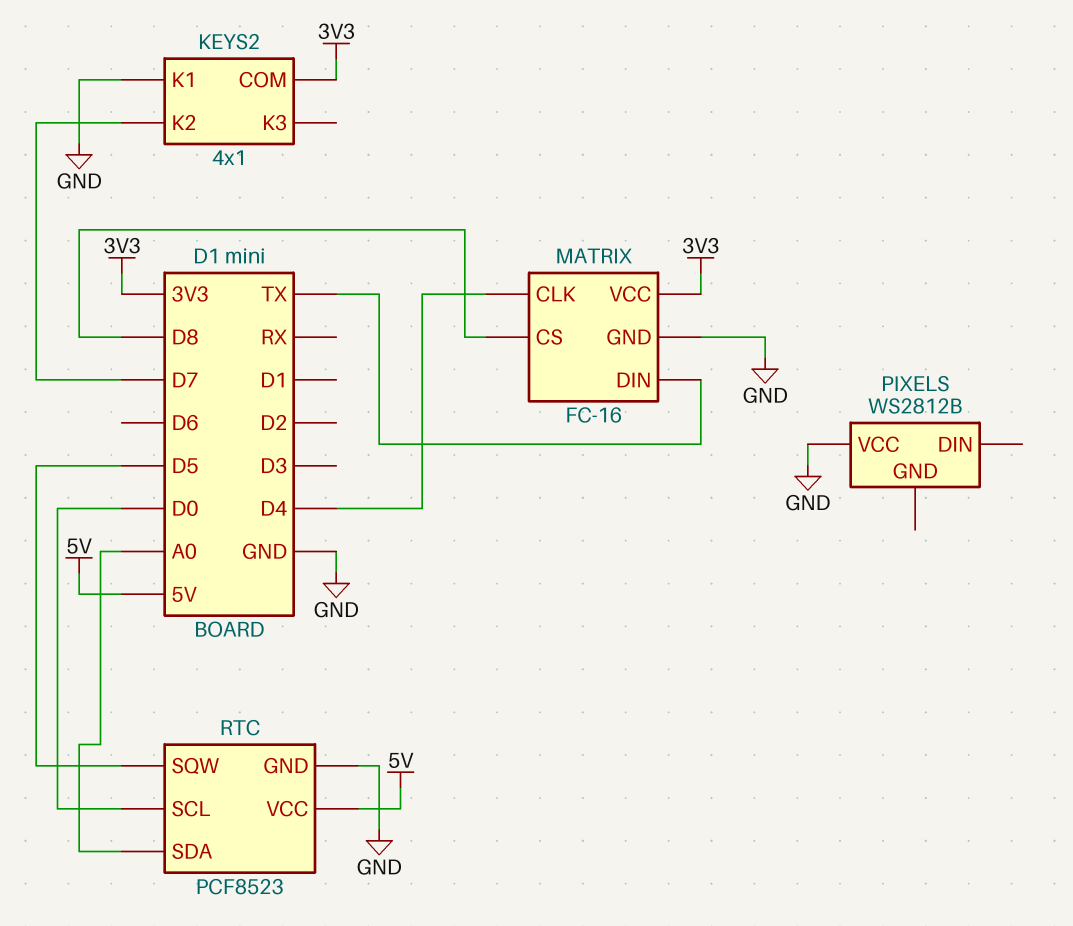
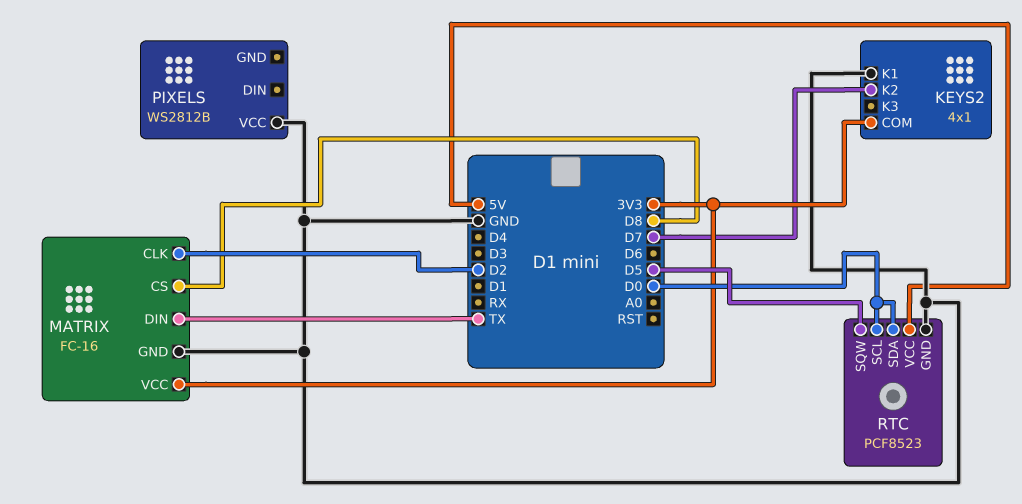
MATRIX pin CLK: D4 -> D2
RTC pin SDA: A0 -> D0

